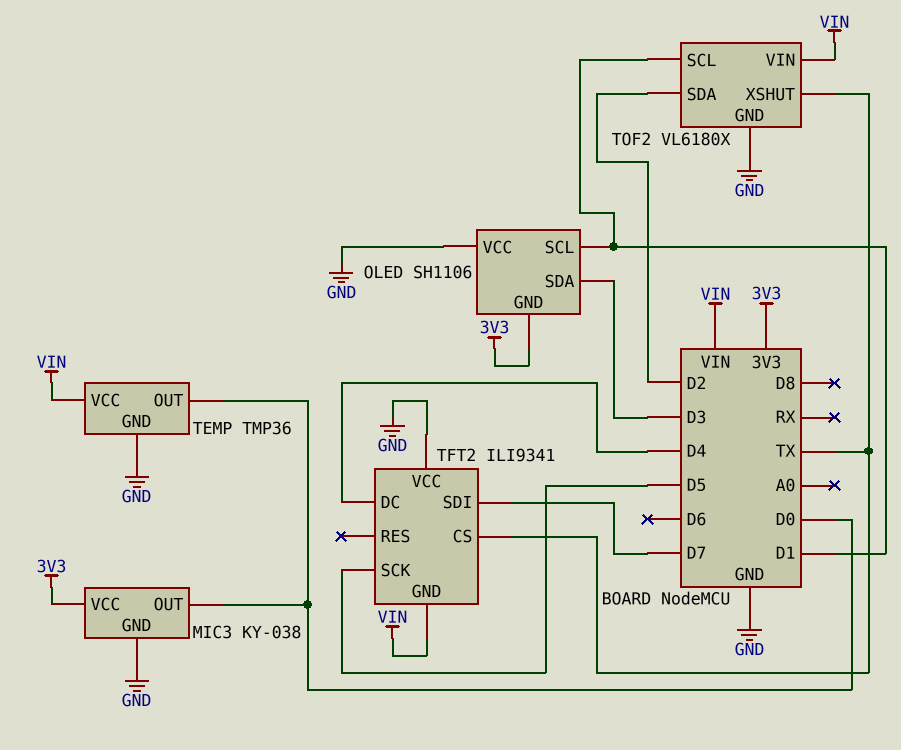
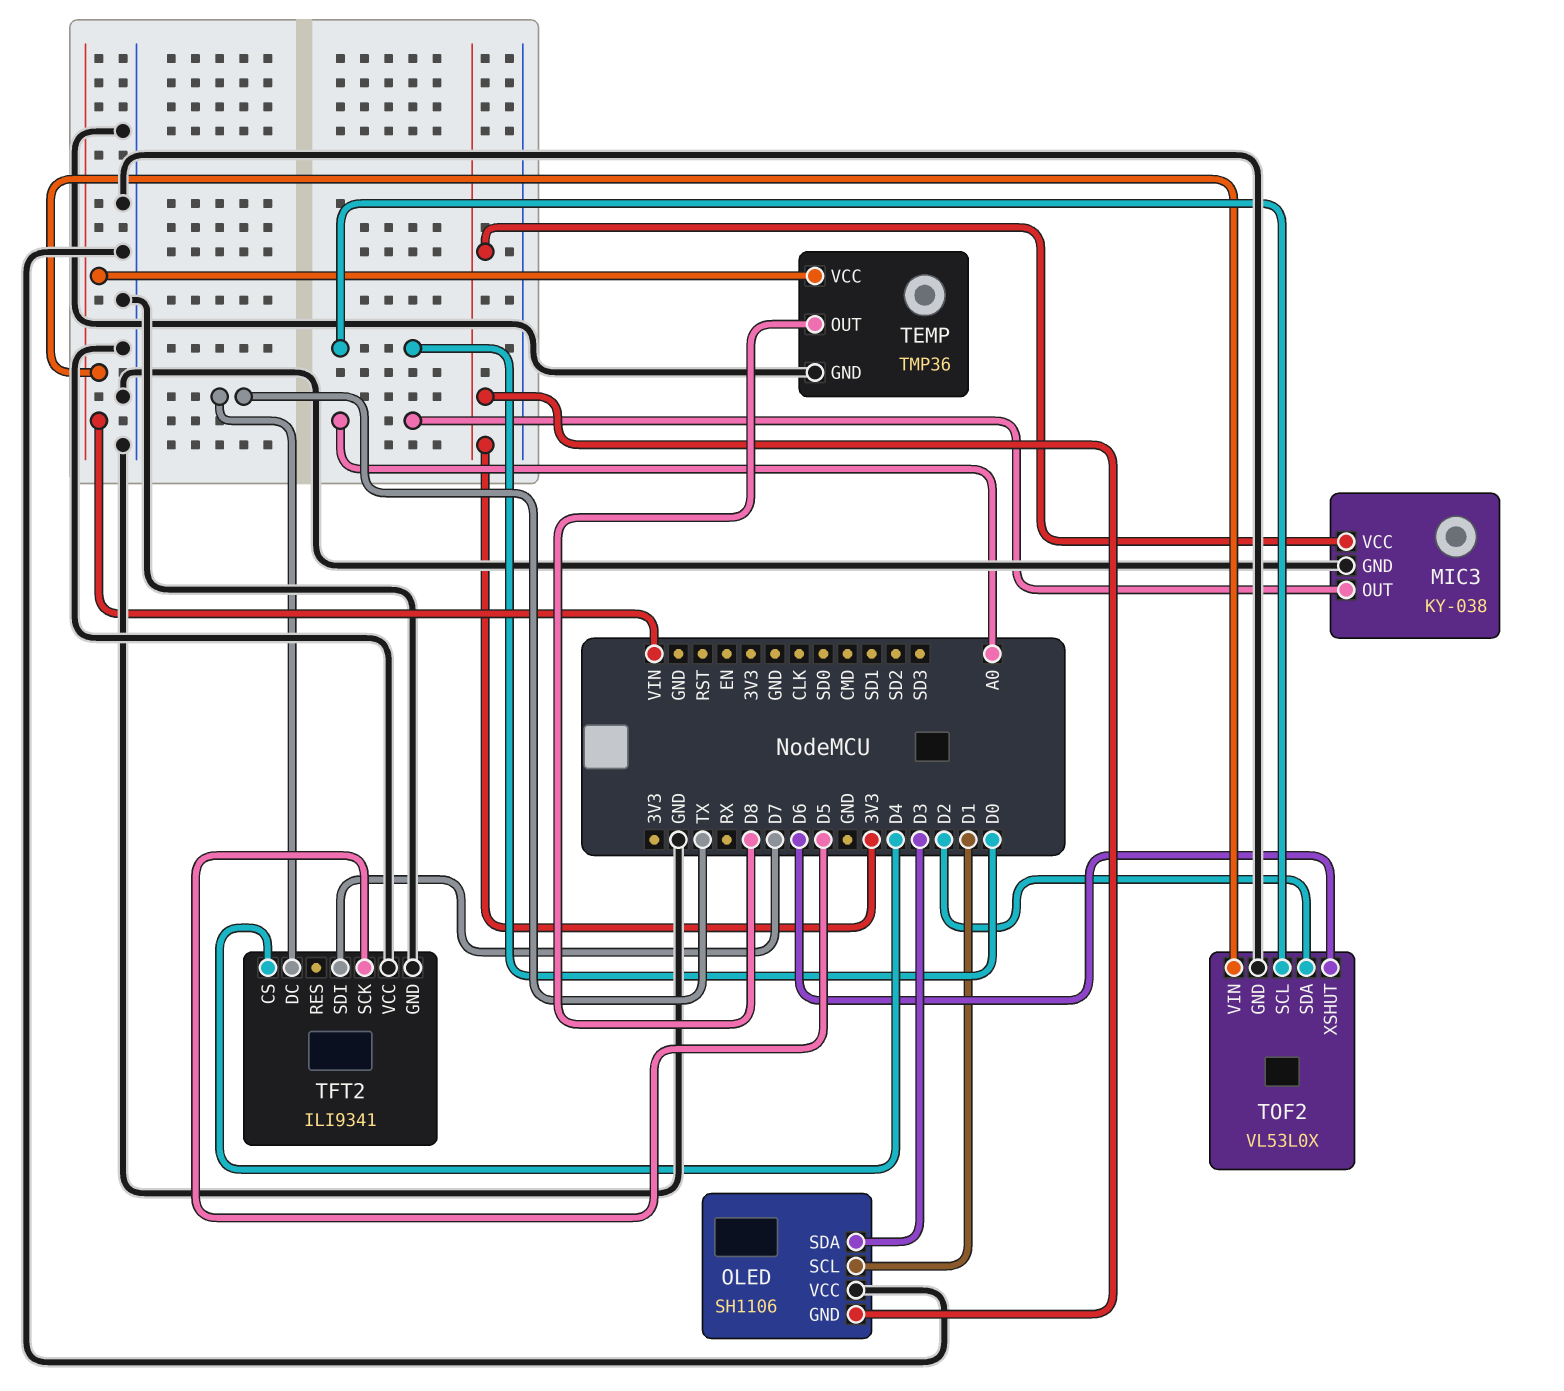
MIC3 pin OUT: D0 -> A0
TEMP pin OUT: D0 -> D8
TFT2 pin CS: TX -> D4
TFT2 pin DC: D4 -> TX
TFT2 pin GND: VIN -> GND
TOF2: VL6180X -> VL53L0X
TOF2 pin SCL: D1 -> D0
TOF2 pin XSHUT: TX -> D6

